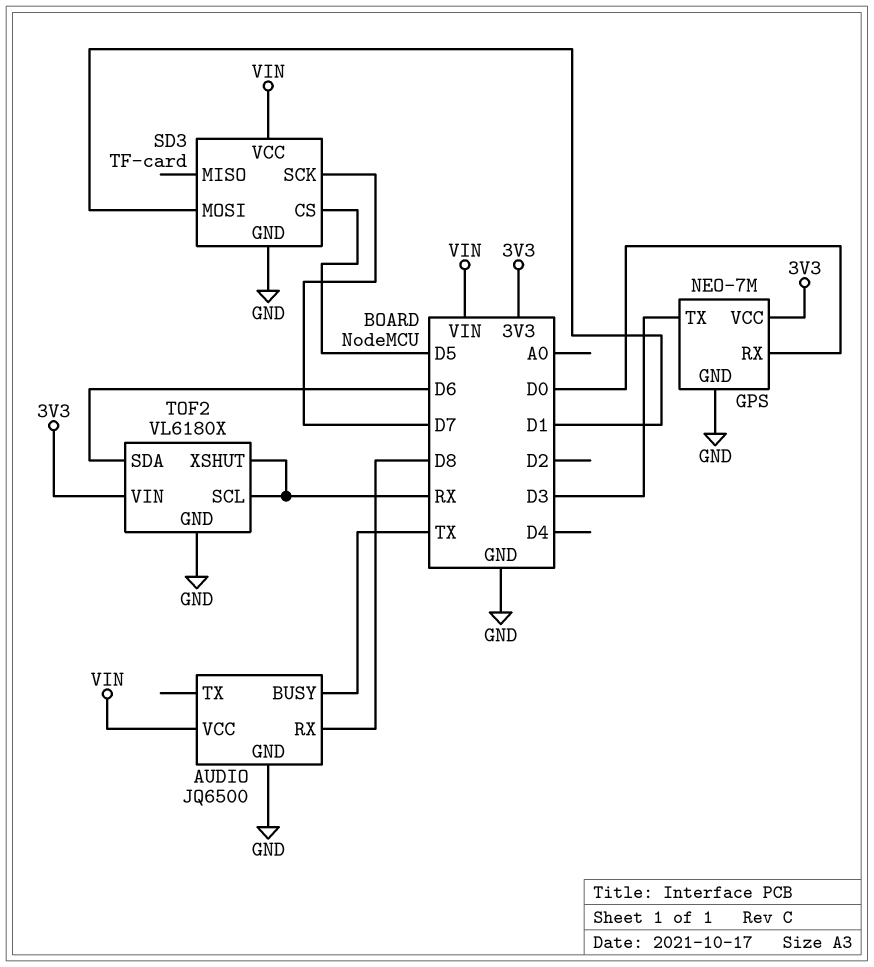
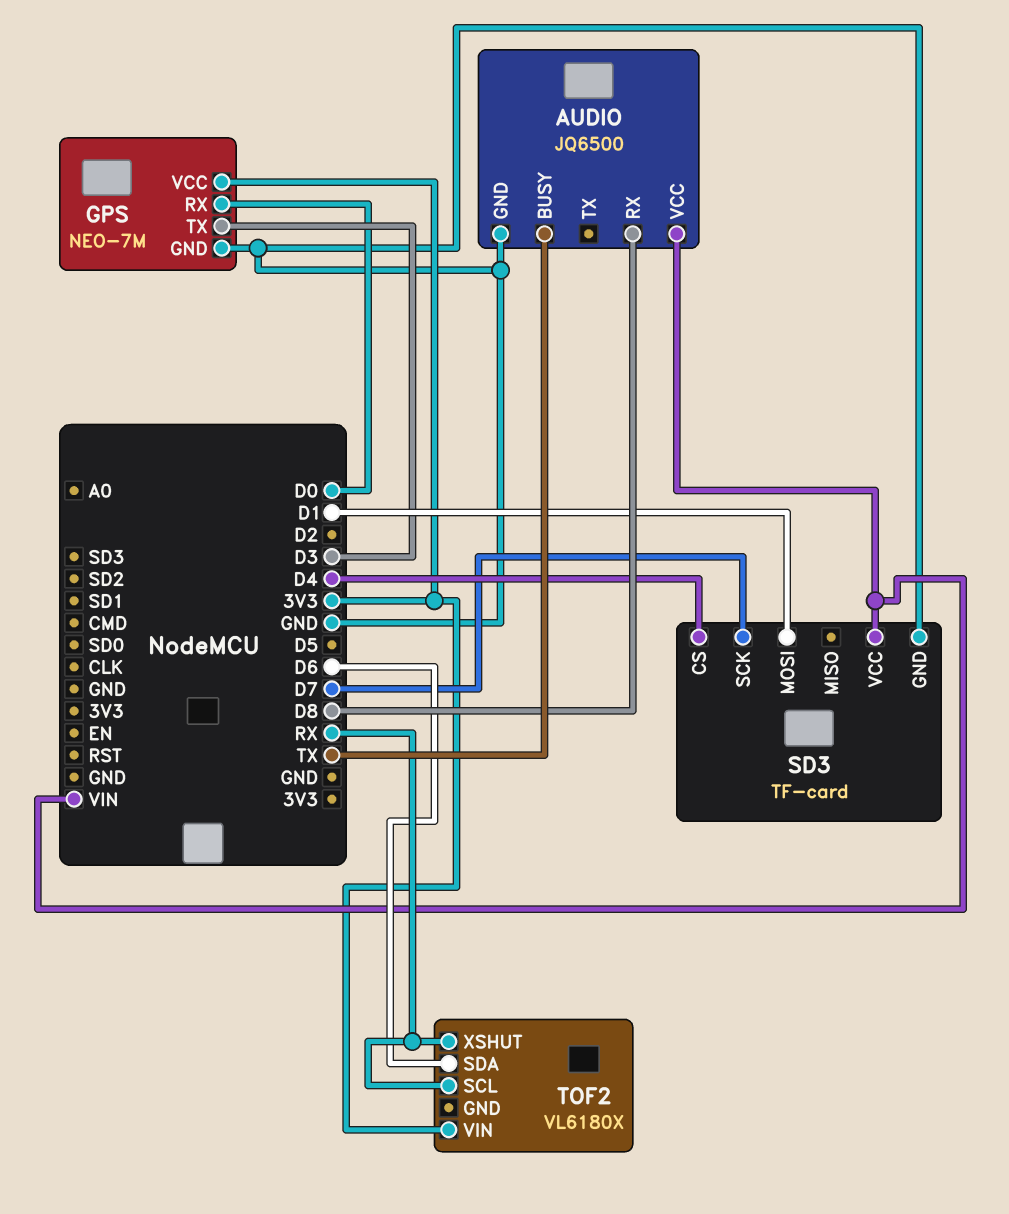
SD3 pin CS: D5 -> D4
TOF2 pin GND: GND -> none

